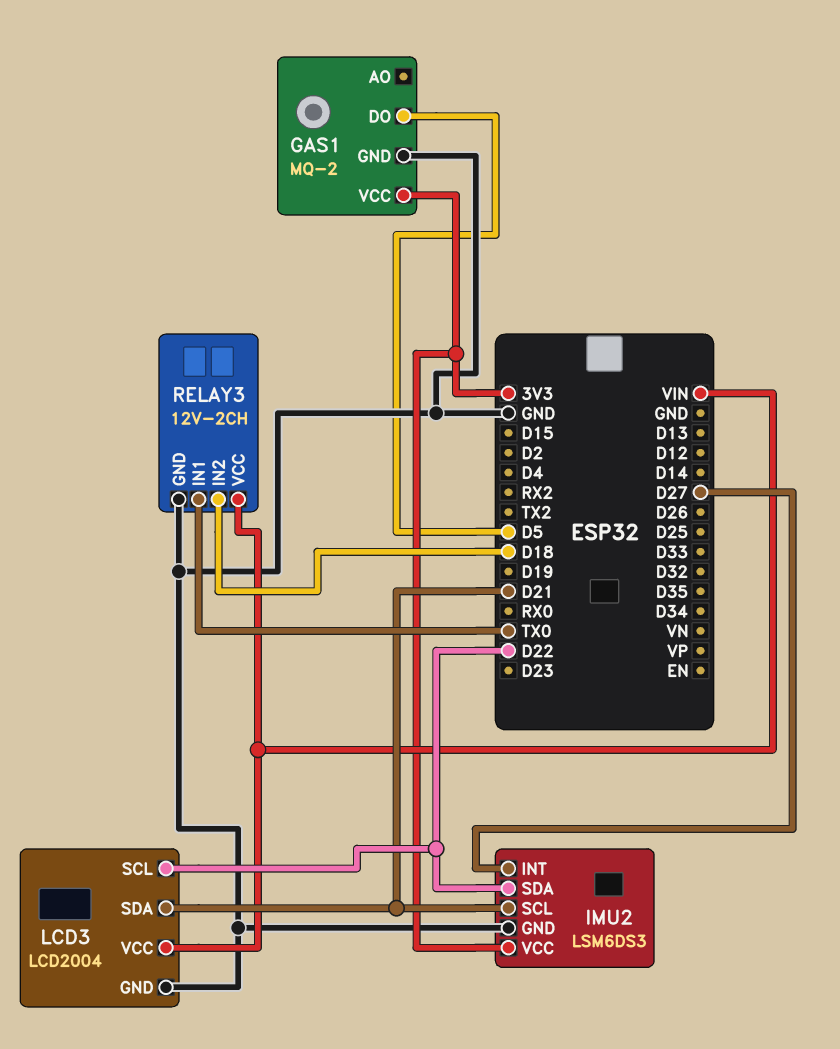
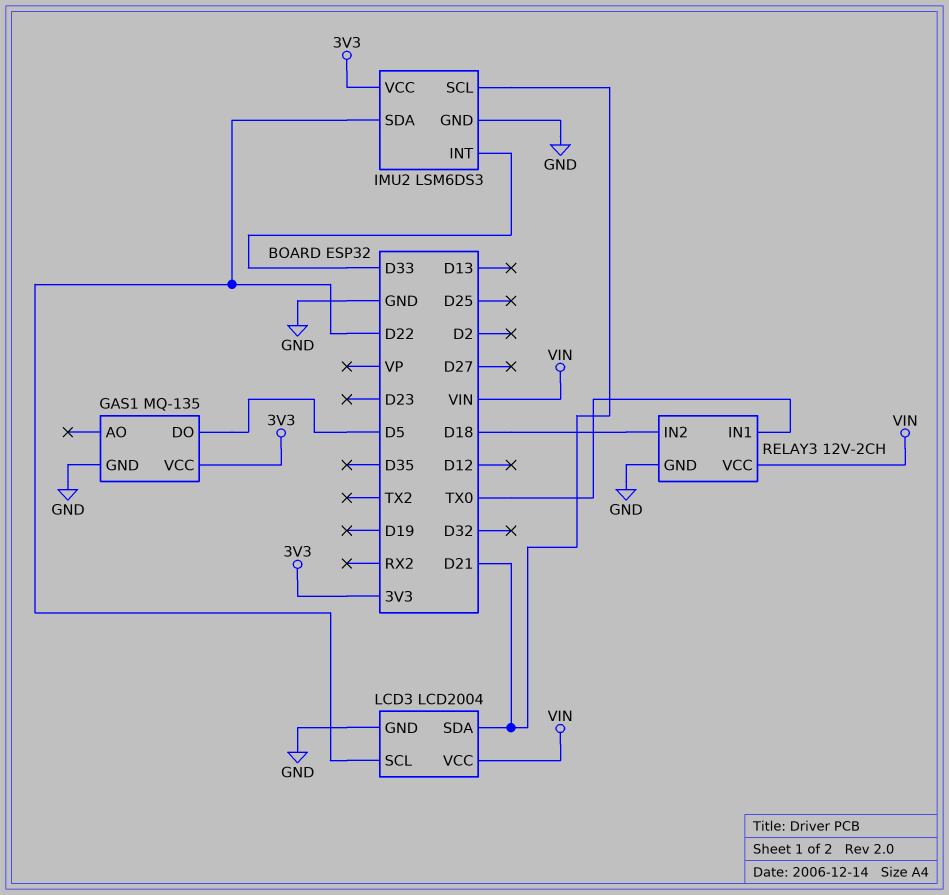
GAS1: MQ-2 -> MQ-135
IMU2 pin INT: D27 -> D33

